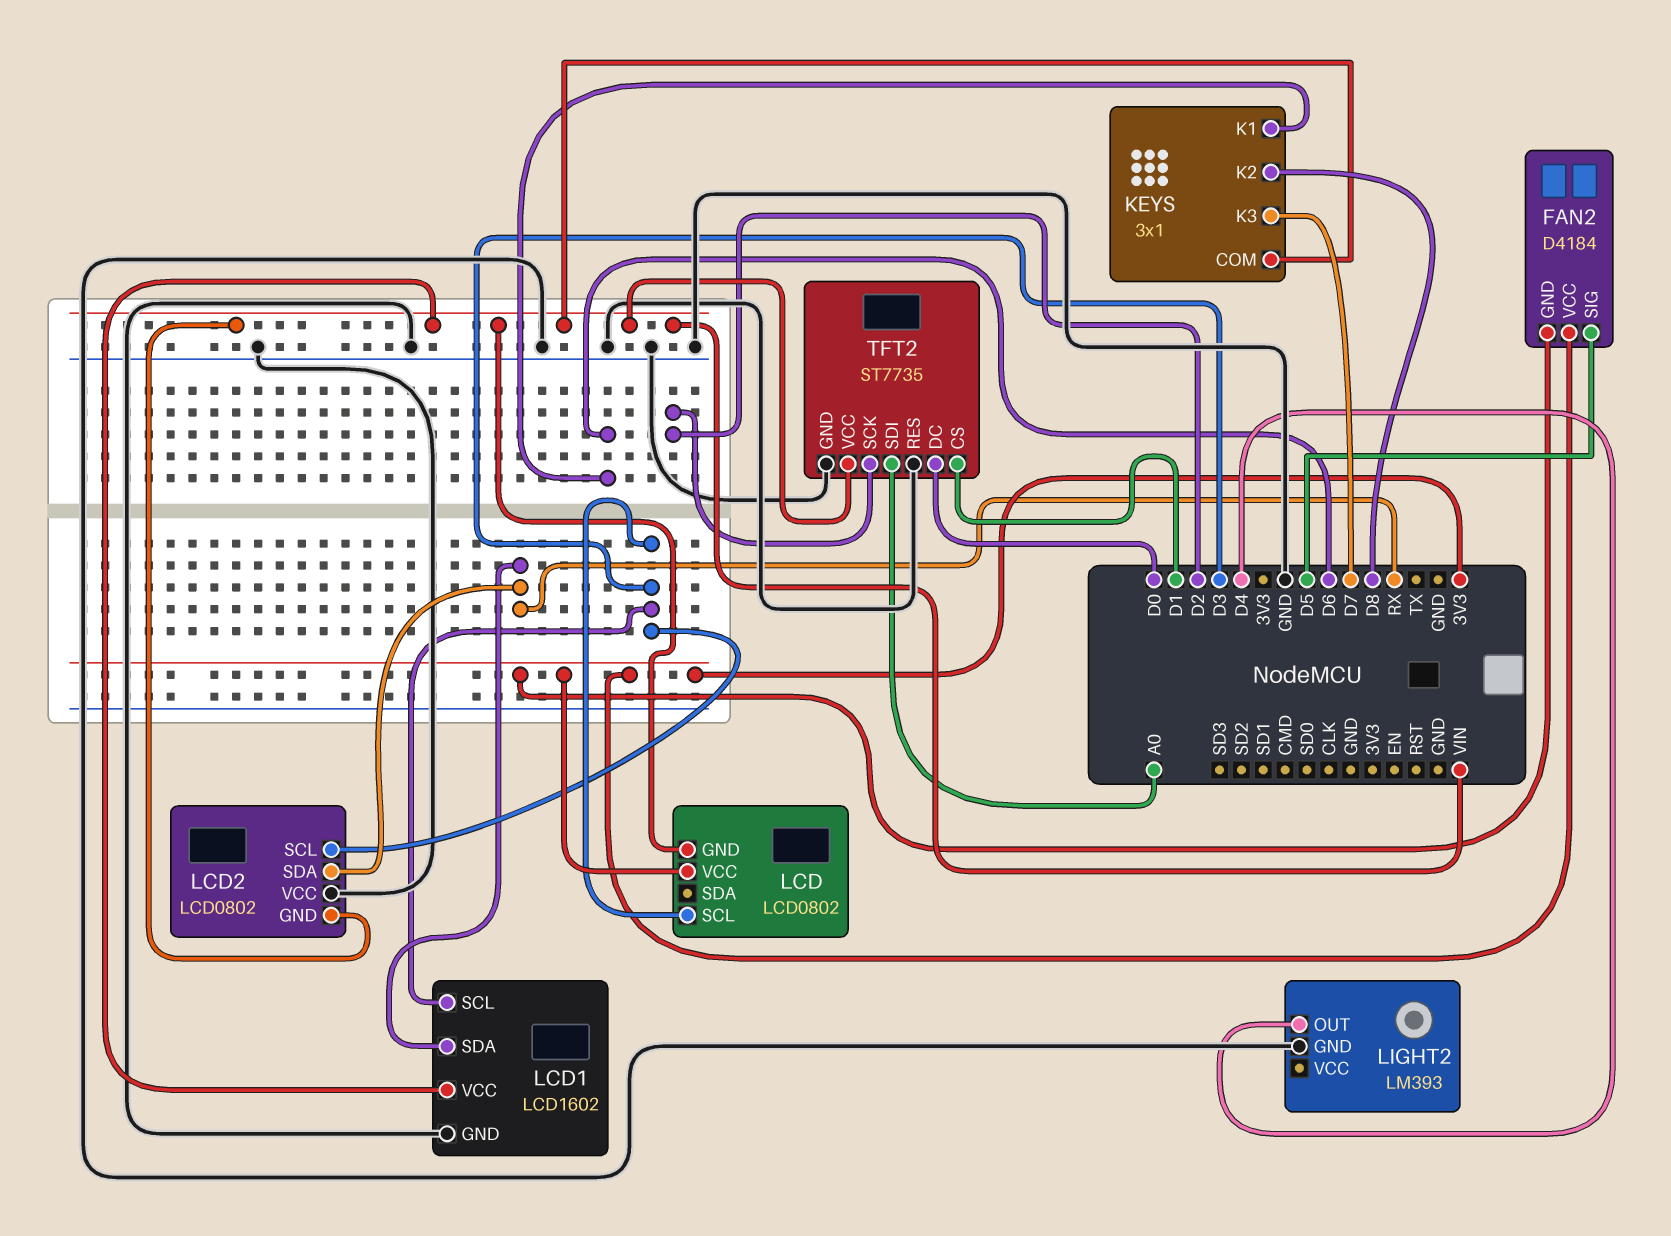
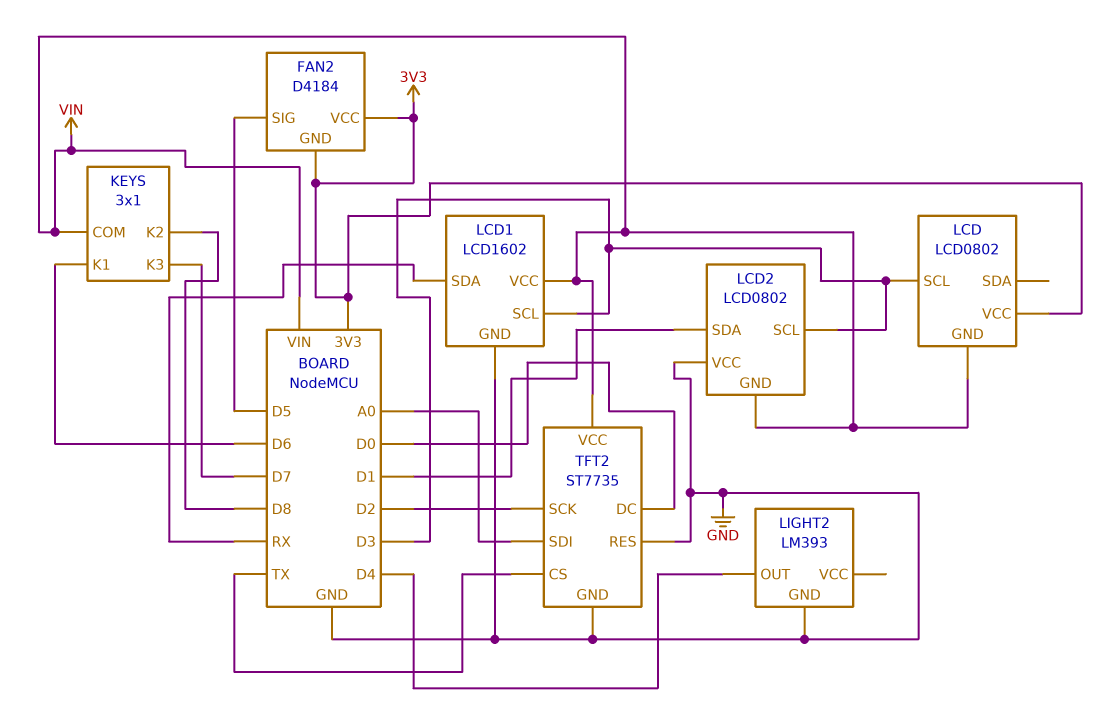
LCD2 pin SDA: RX -> D1
TFT2 pin CS: D1 -> TX

